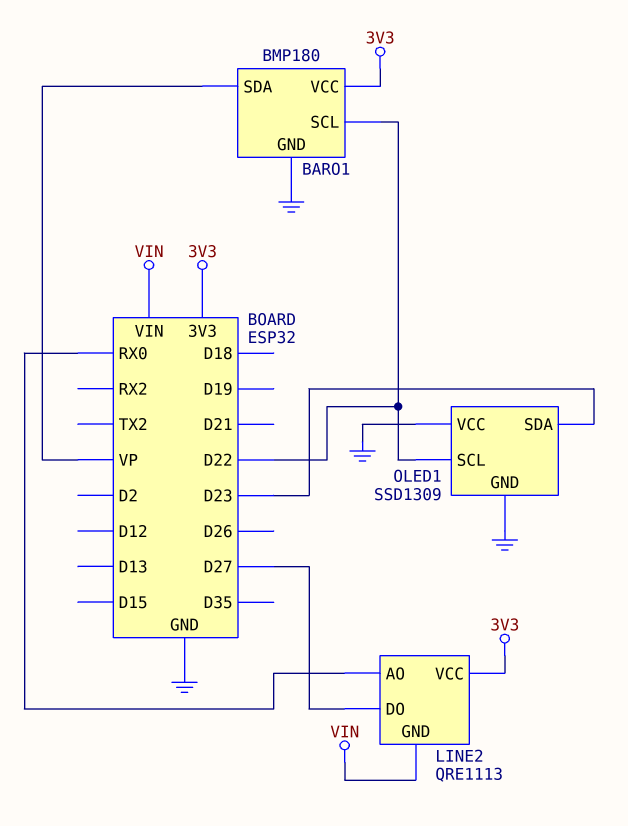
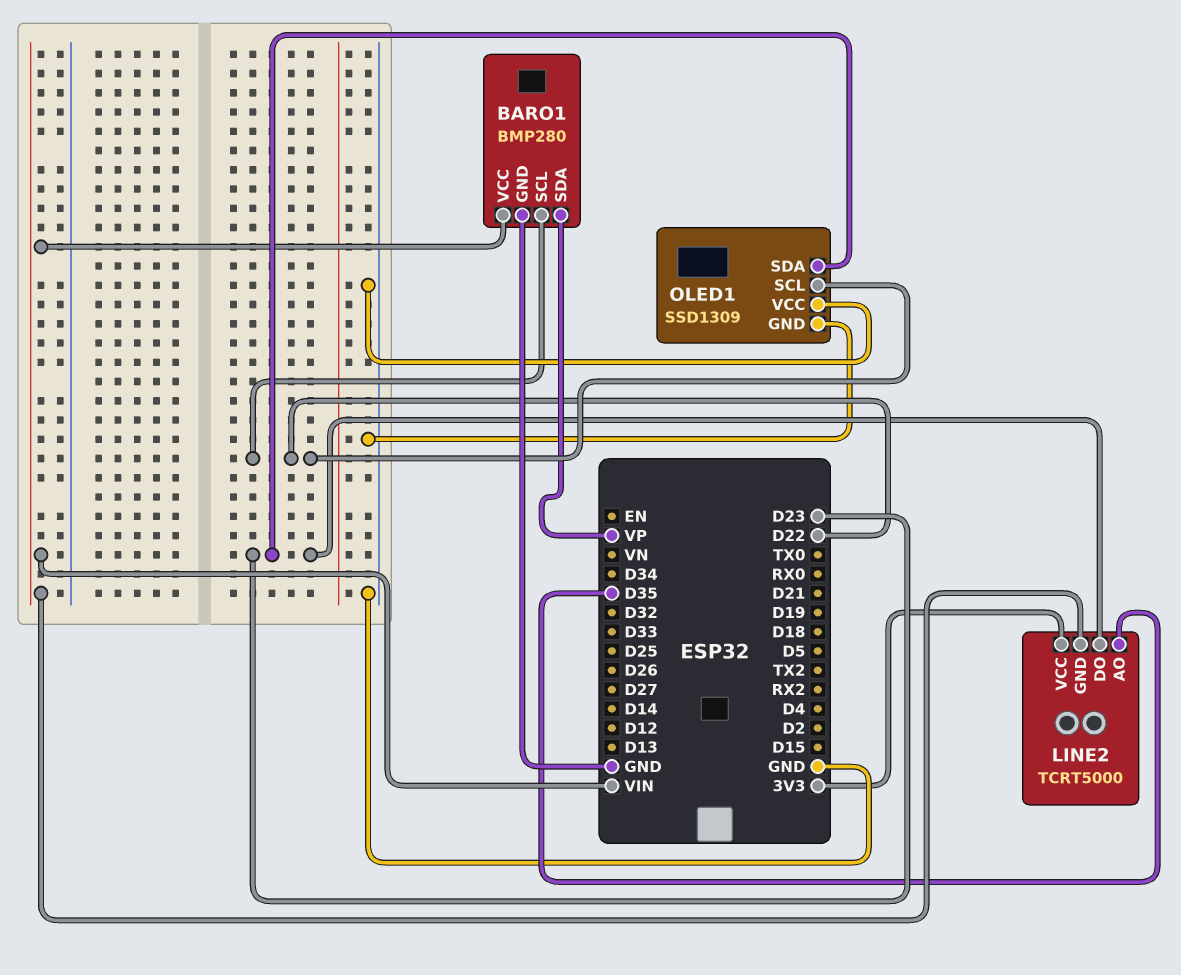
BARO1: BMP180 -> BMP280
BARO1 pin VCC: 3V3 -> VIN
LINE2: QRE1113 -> TCRT5000
LINE2 pin AO: RX0 -> D35
LINE2 pin DO: D27 -> D23

